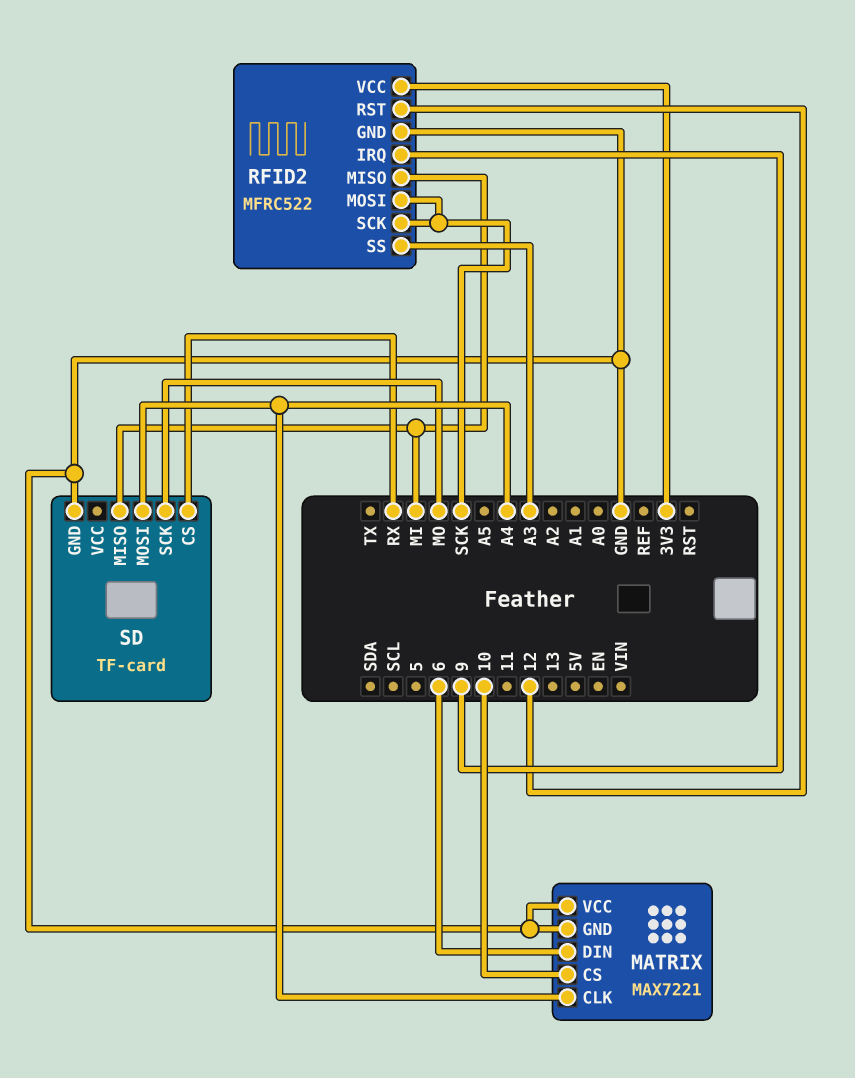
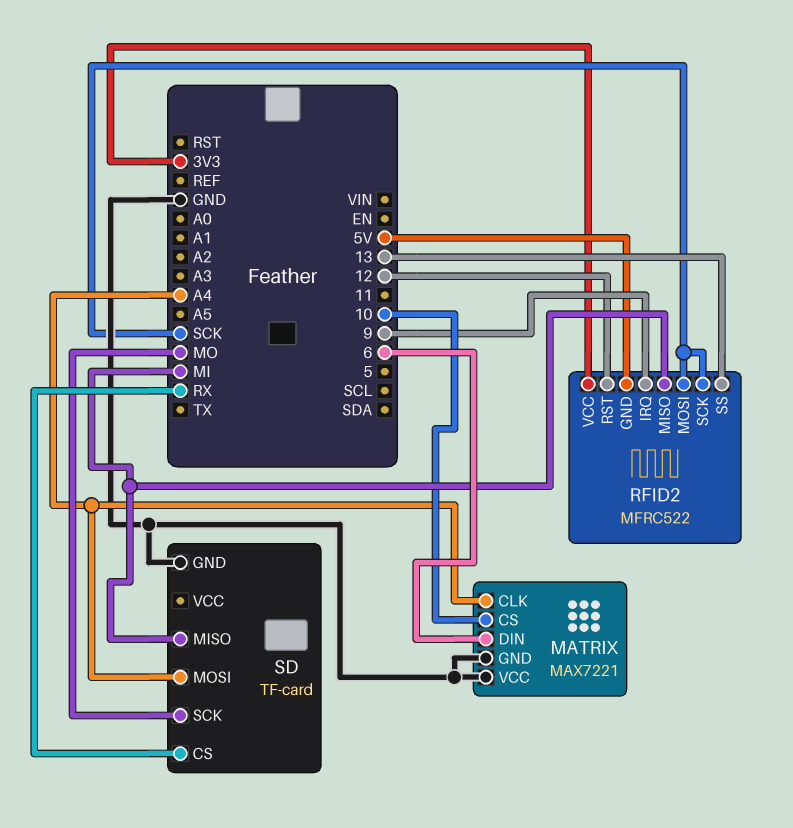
RFID2 pin GND: GND -> 5V
RFID2 pin SS: A3 -> 13

